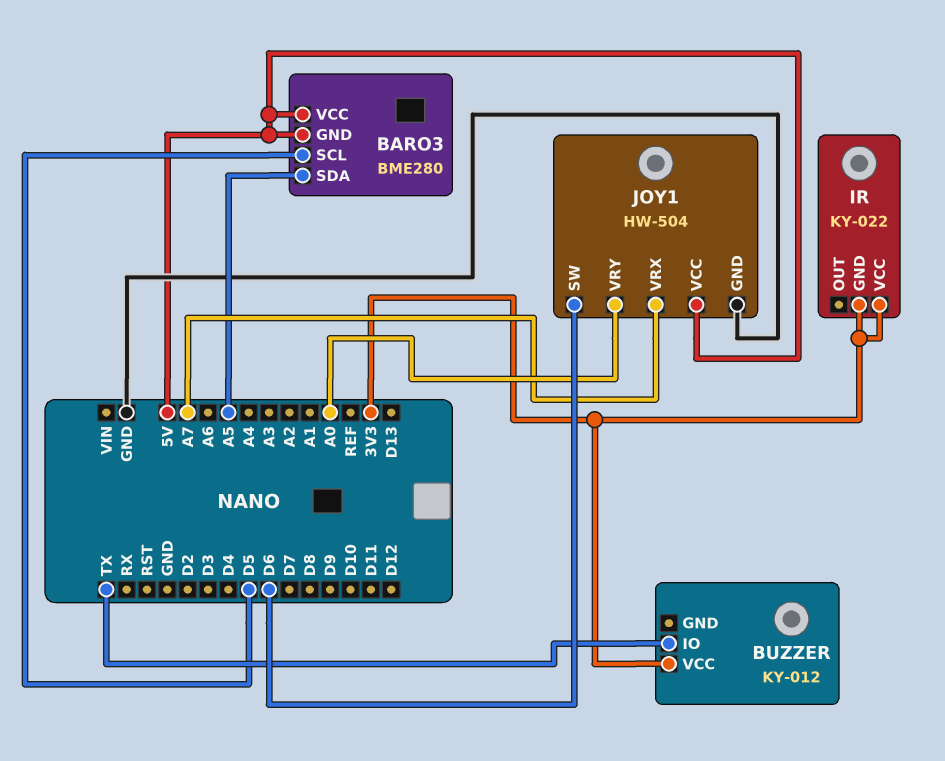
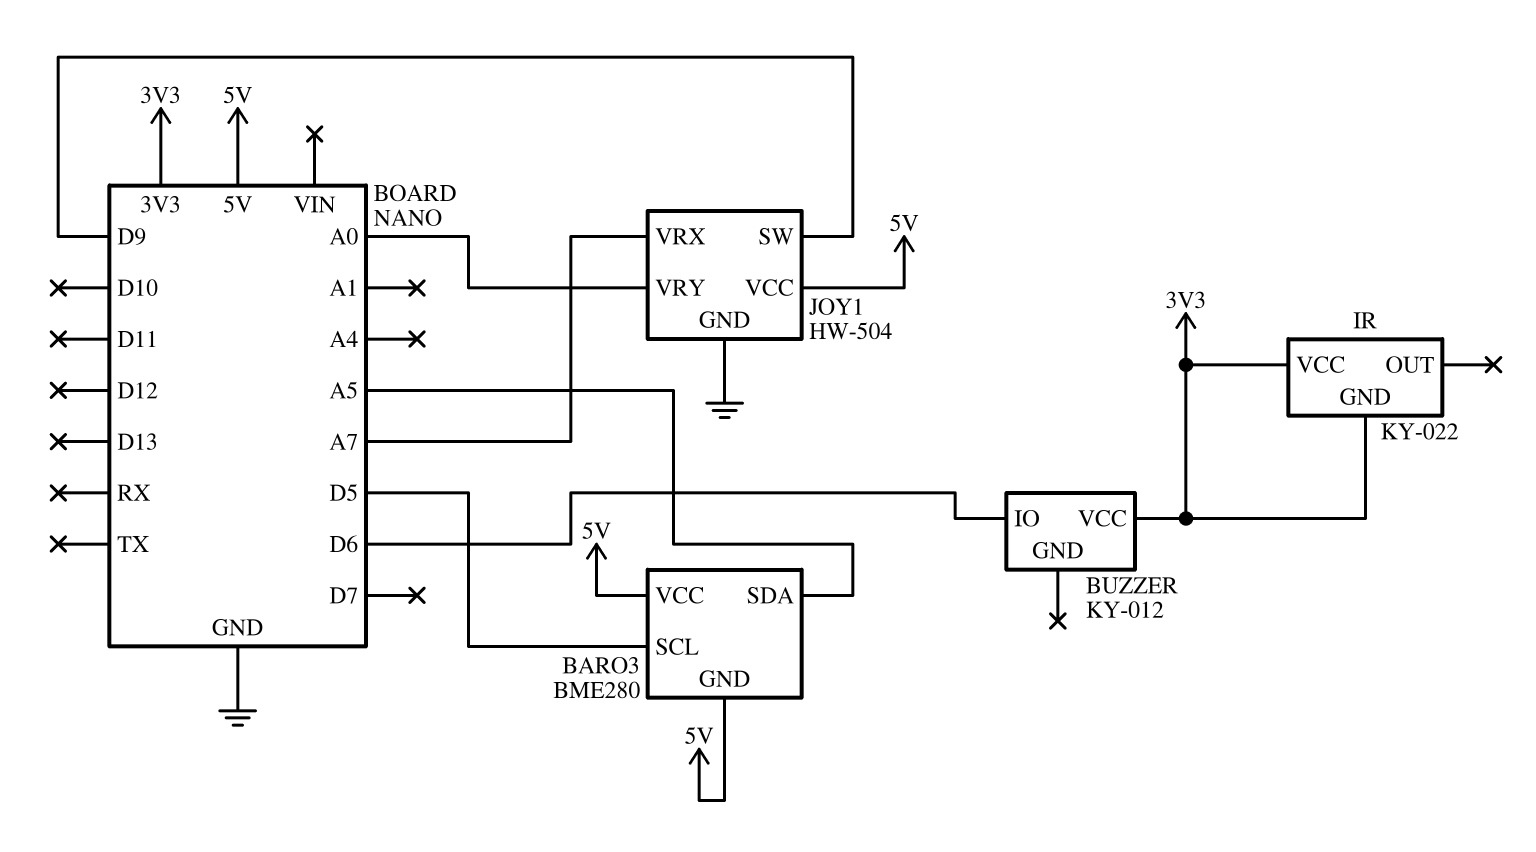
BUZZER pin IO: TX -> D6
JOY1 pin SW: D6 -> D9

